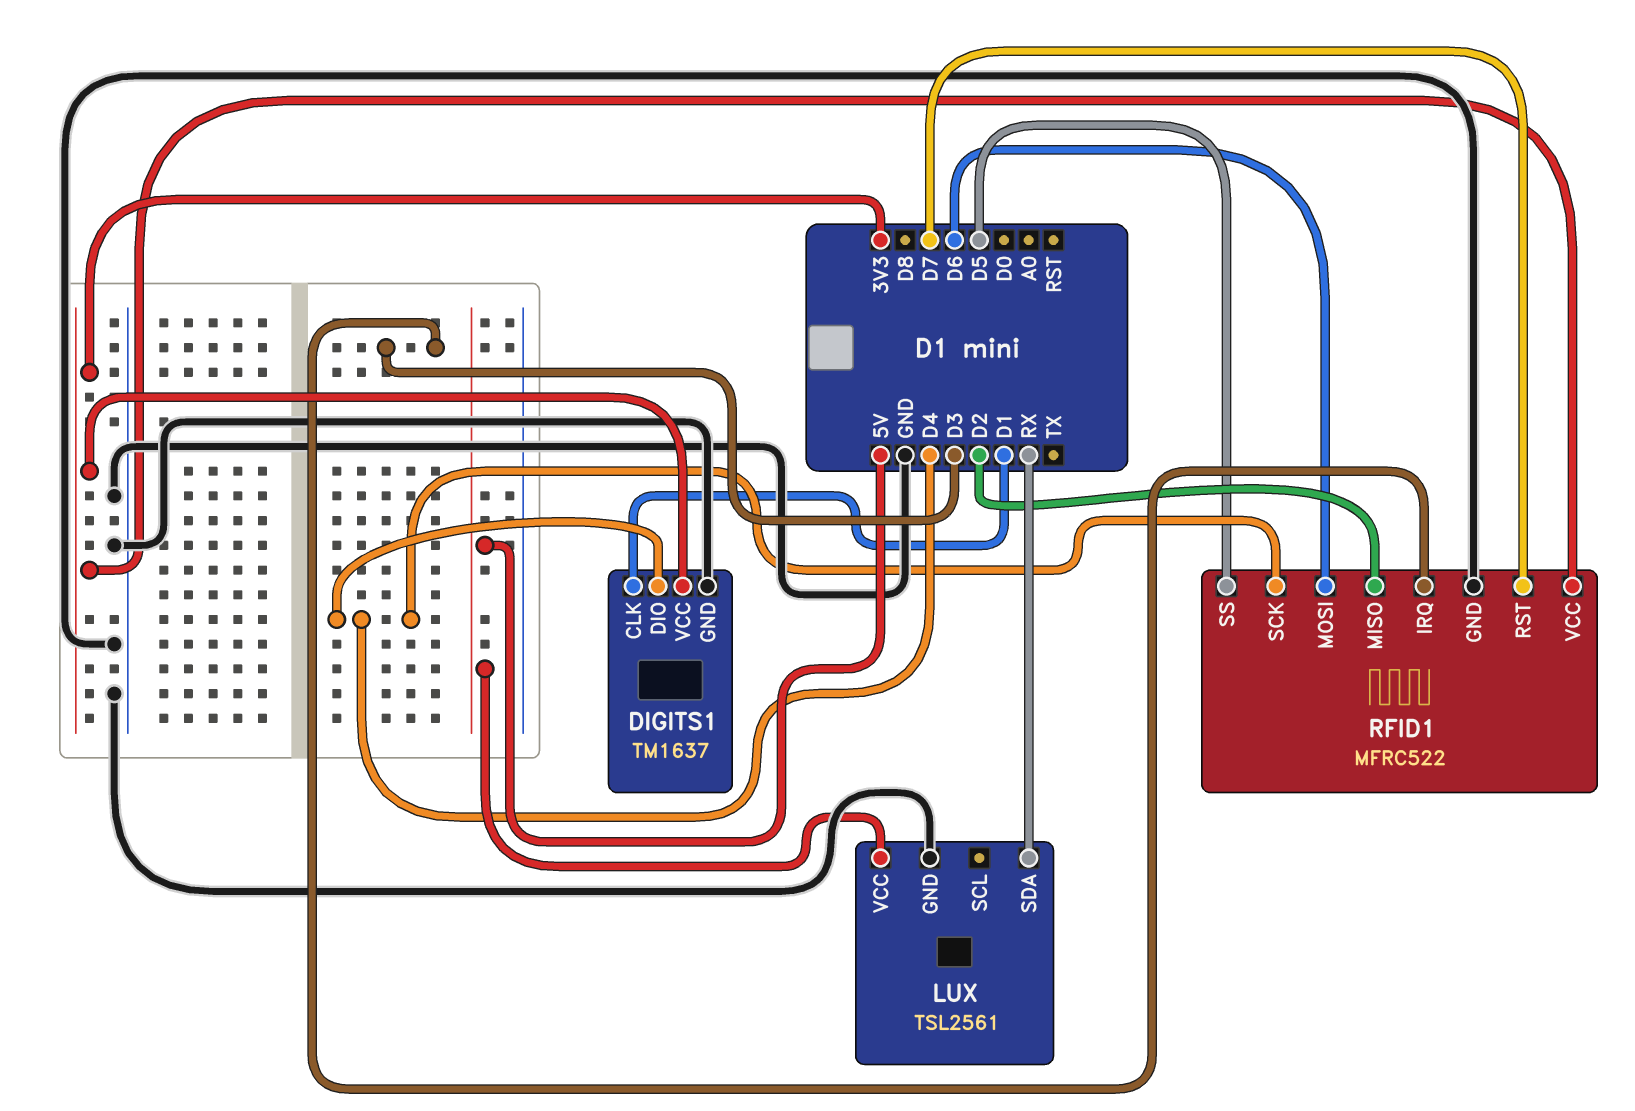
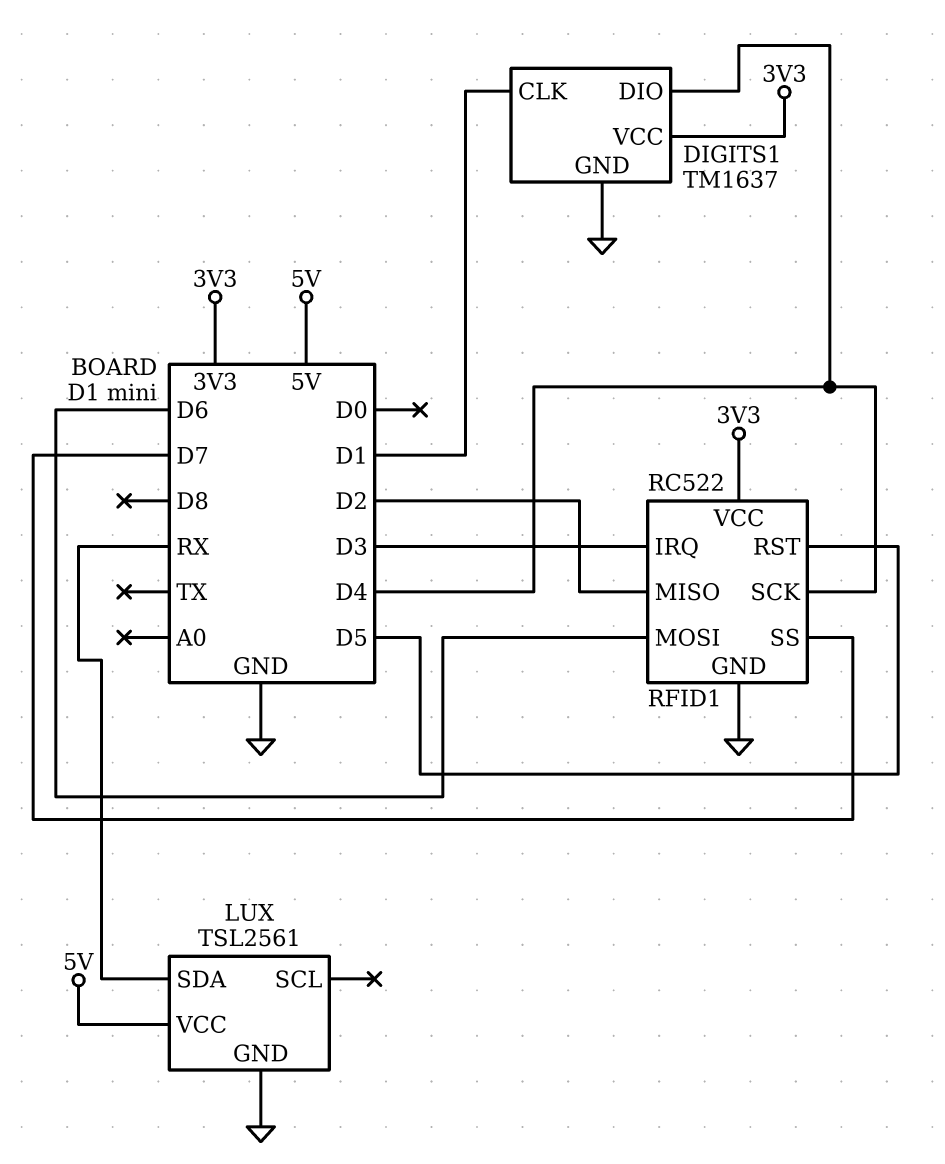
RFID1: MFRC522 -> RC522
RFID1 pin RST: D7 -> D5
RFID1 pin SS: D5 -> D7

